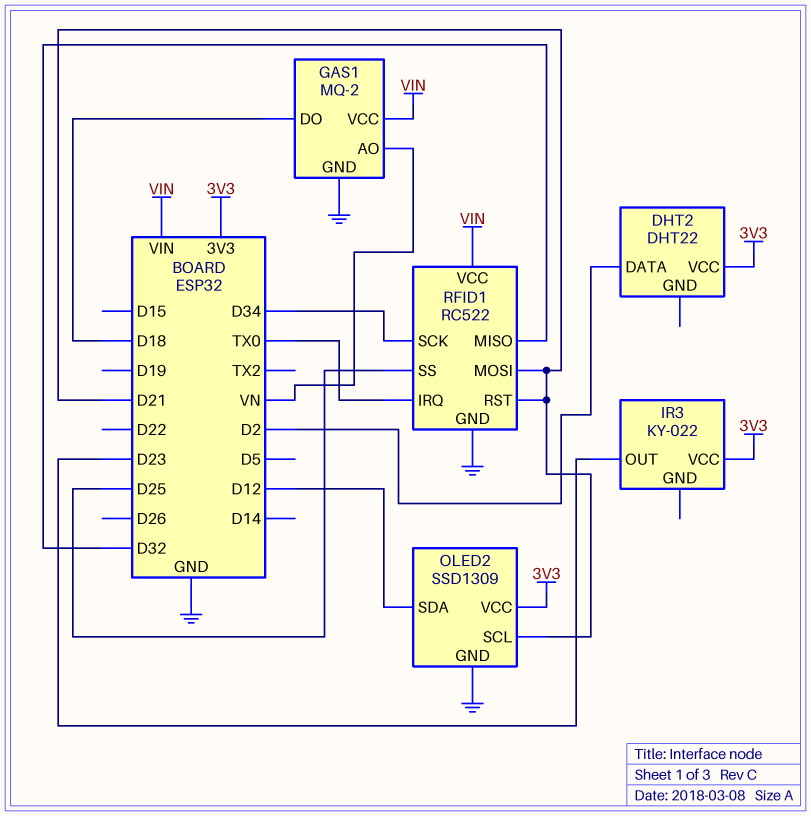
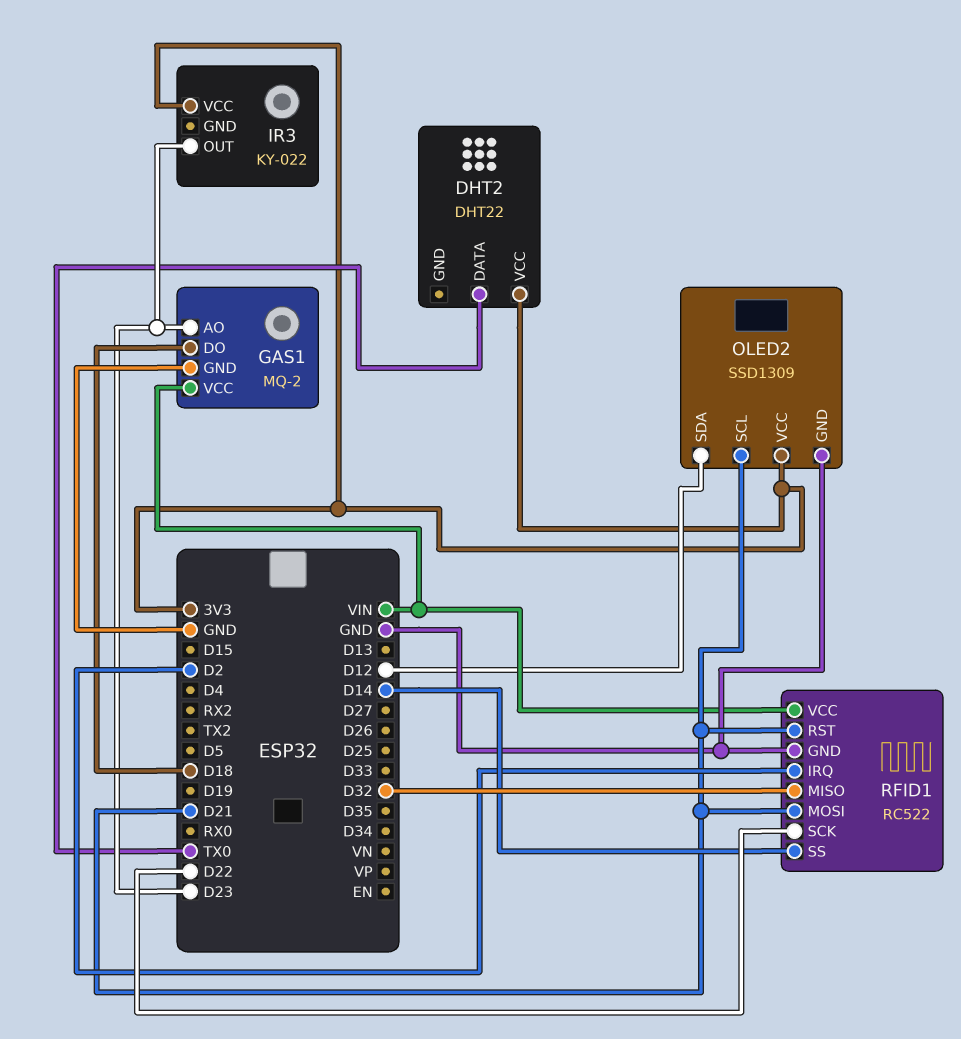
DHT2 pin DATA: D2 -> TX0
GAS1 pin AO: VN -> D23
RFID1 pin IRQ: TX0 -> D2
RFID1 pin SCK: D34 -> D22
RFID1 pin SS: D25 -> D14

